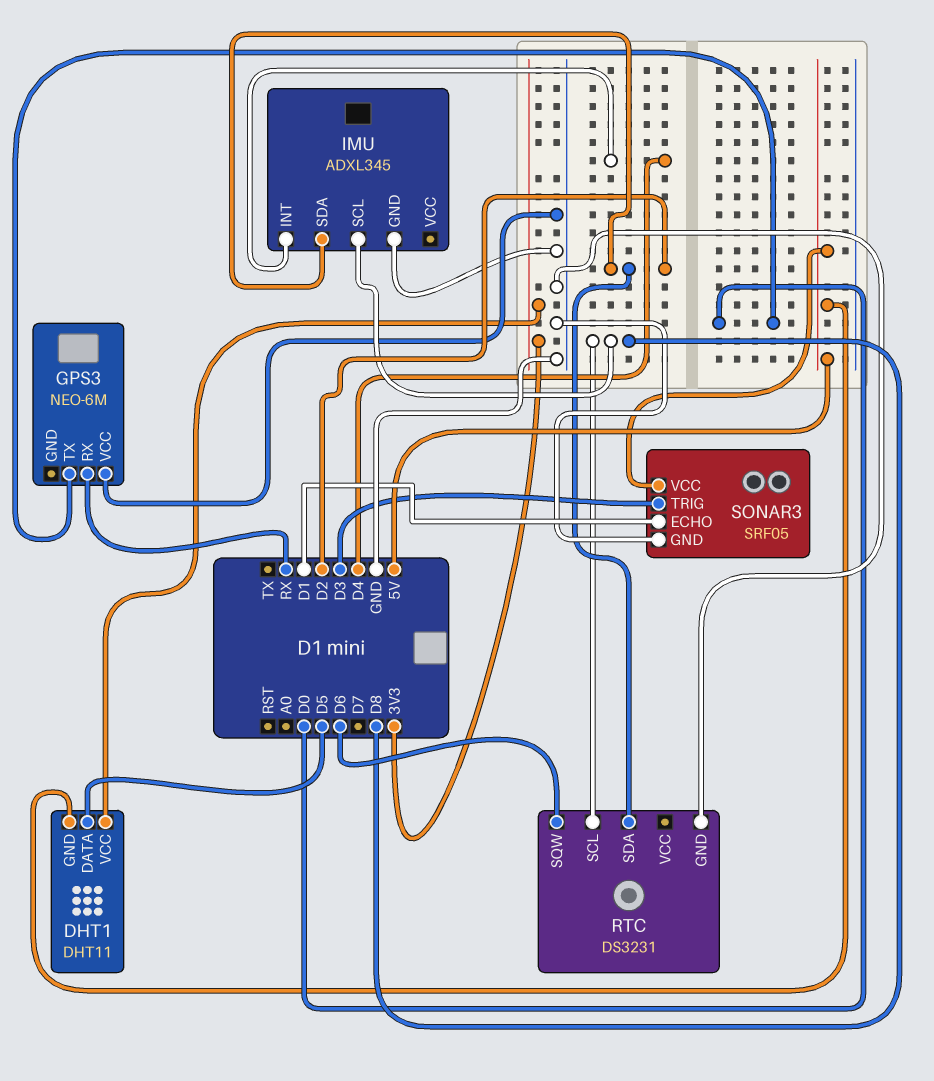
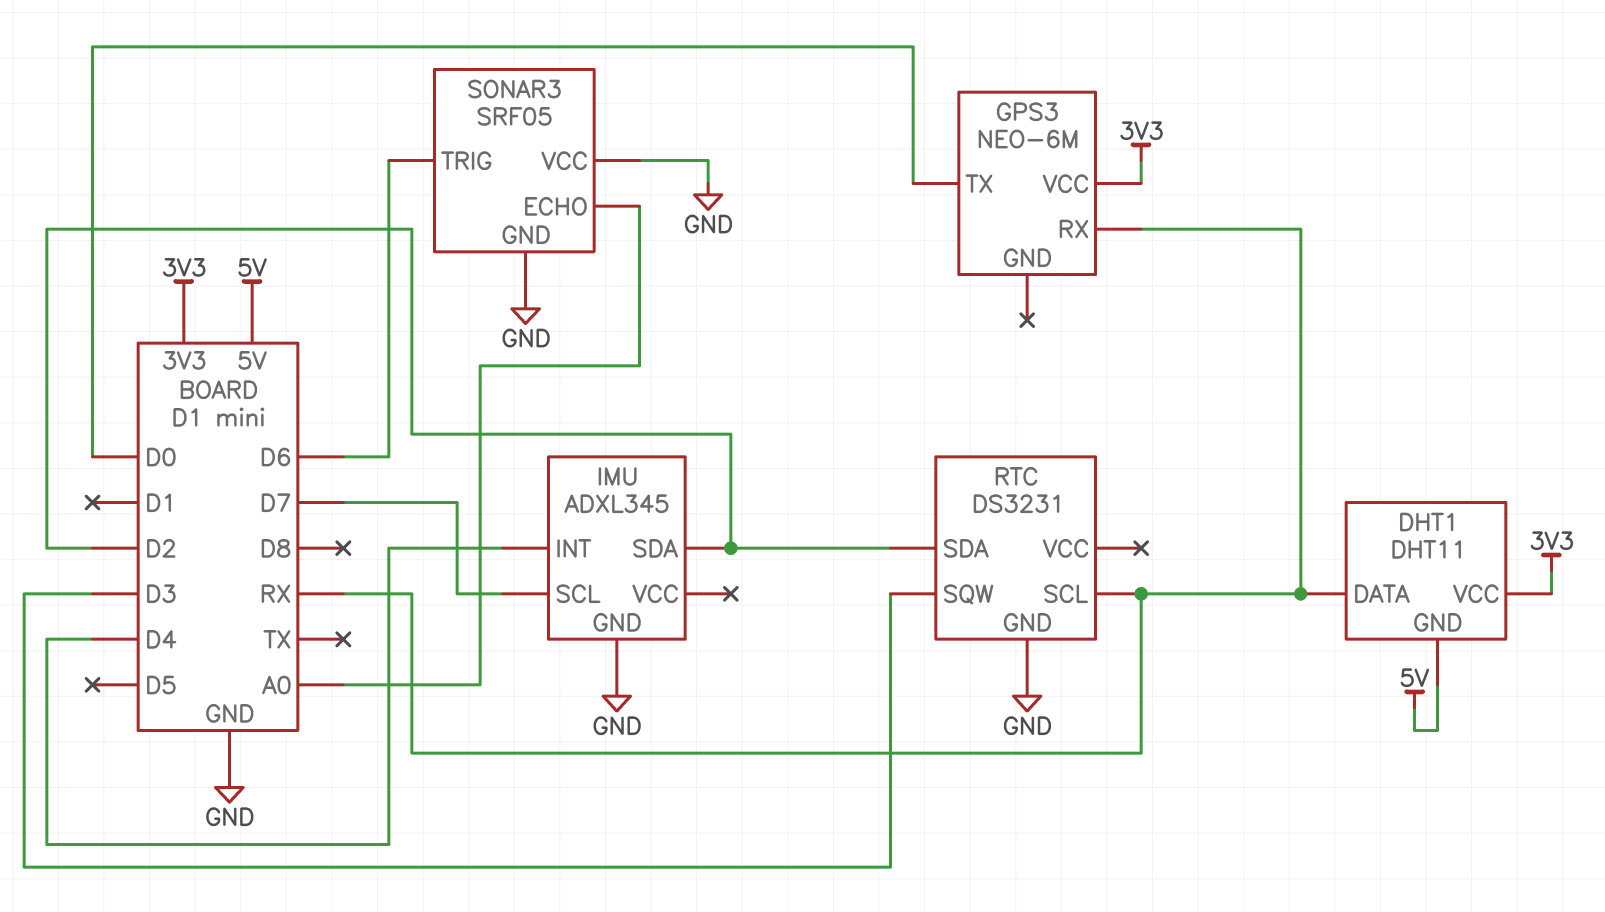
DHT1 pin DATA: D5 -> RX
GPS3 pin VCC: GND -> 3V3
IMU pin SCL: D8 -> D7
RTC pin SCL: D8 -> RX
RTC pin SQW: D6 -> D3
SONAR3 pin ECHO: D1 -> A0
SONAR3 pin TRIG: D3 -> D6
SONAR3 pin VCC: 5V -> GND

